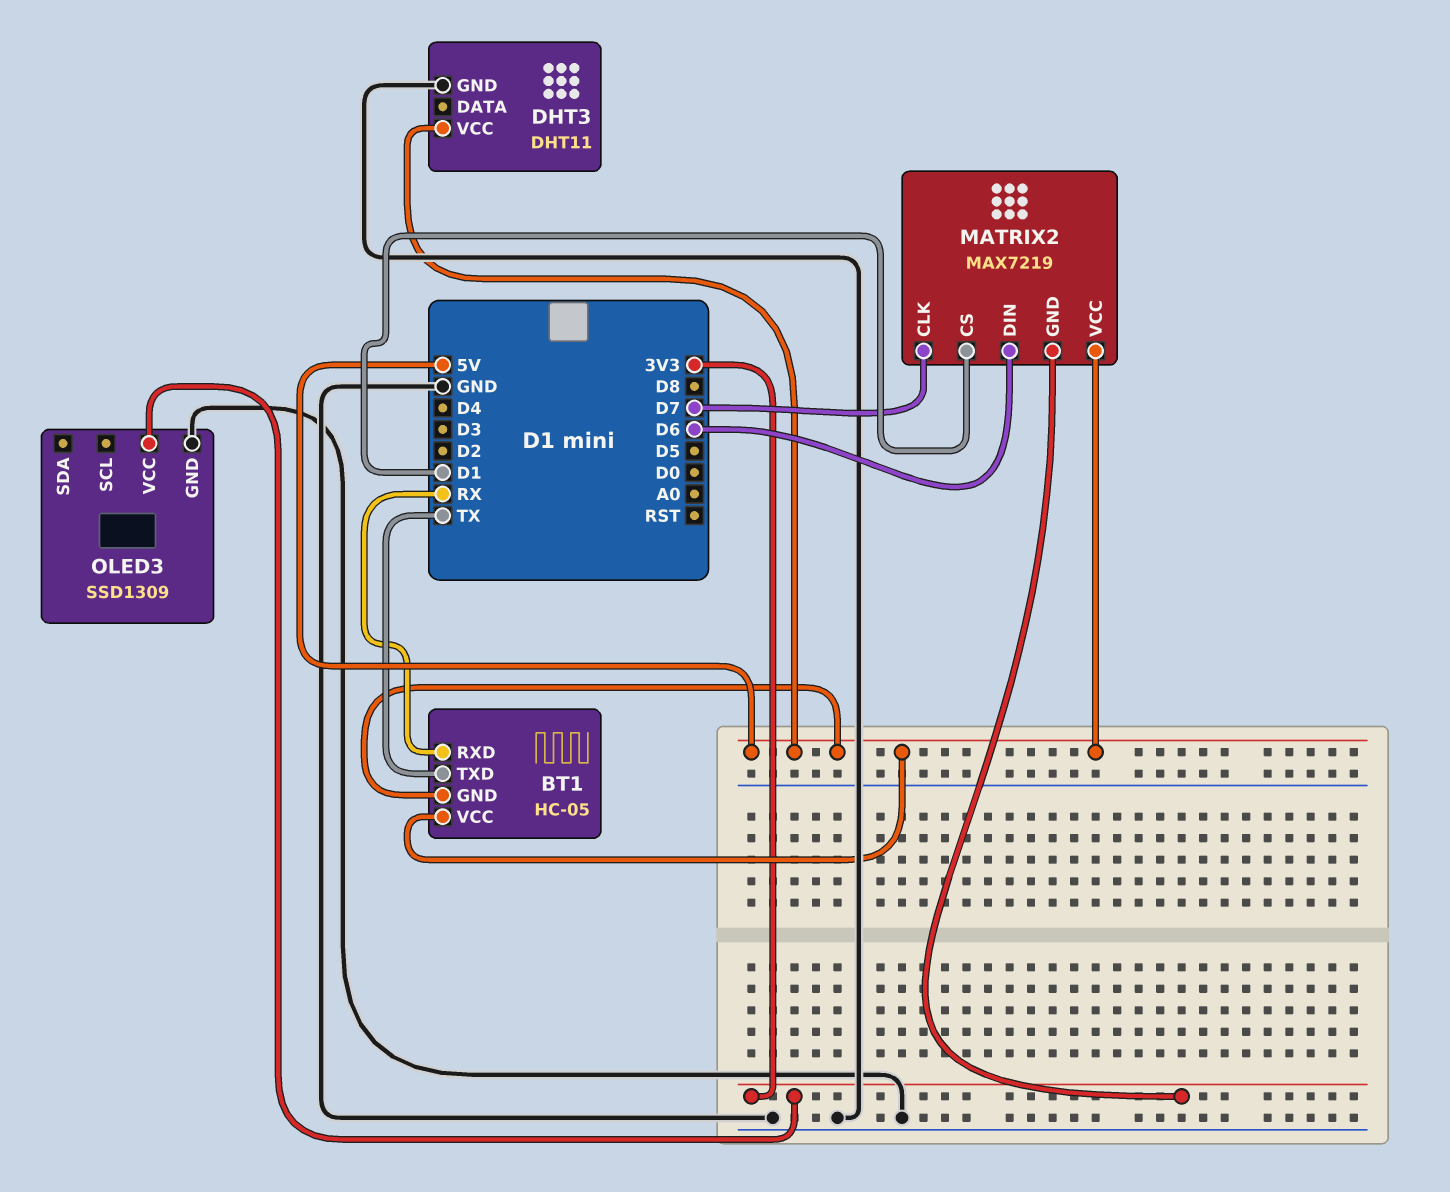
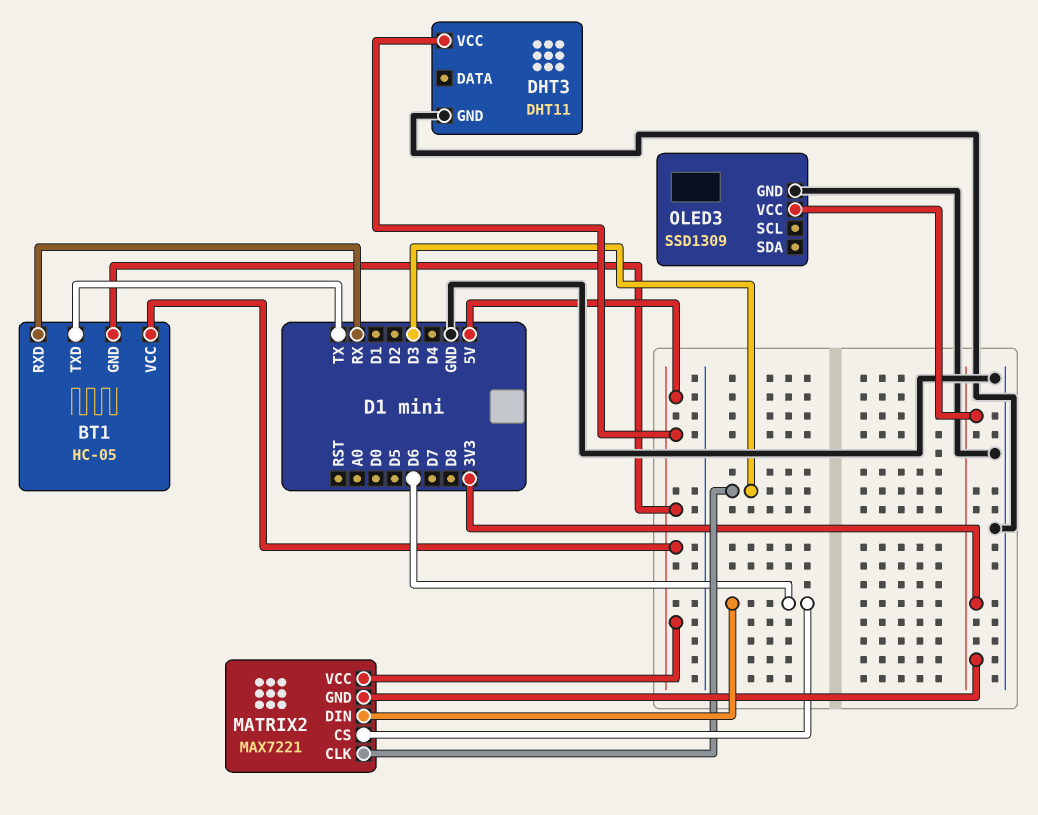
MATRIX2: MAX7219 -> MAX7221
MATRIX2 pin CLK: D7 -> D3
MATRIX2 pin CS: D1 -> D6

